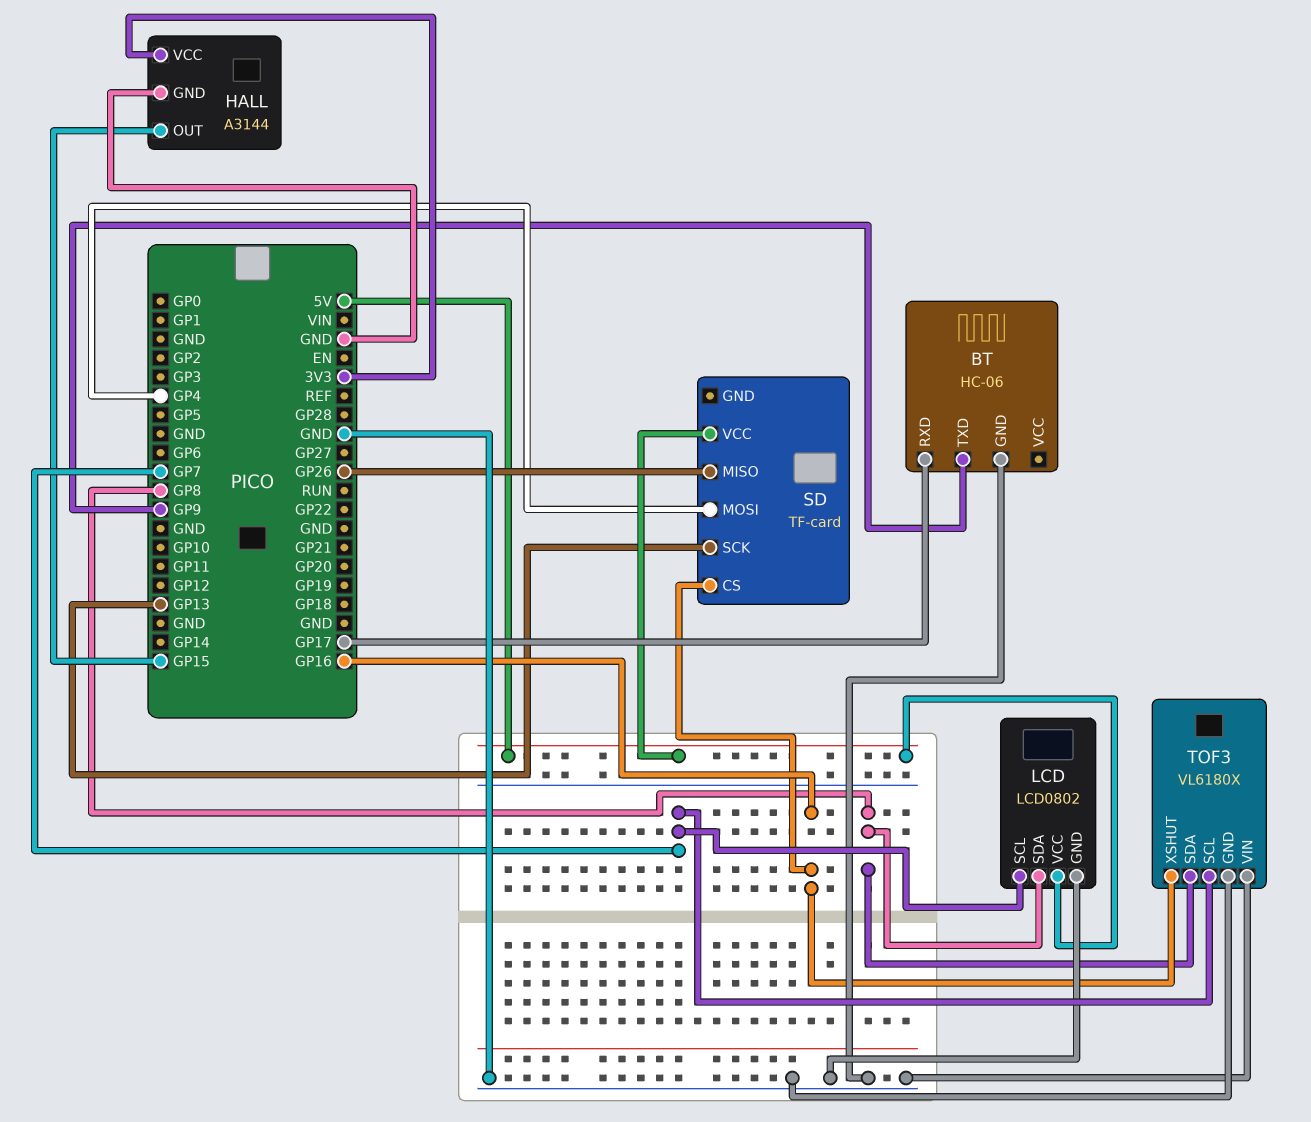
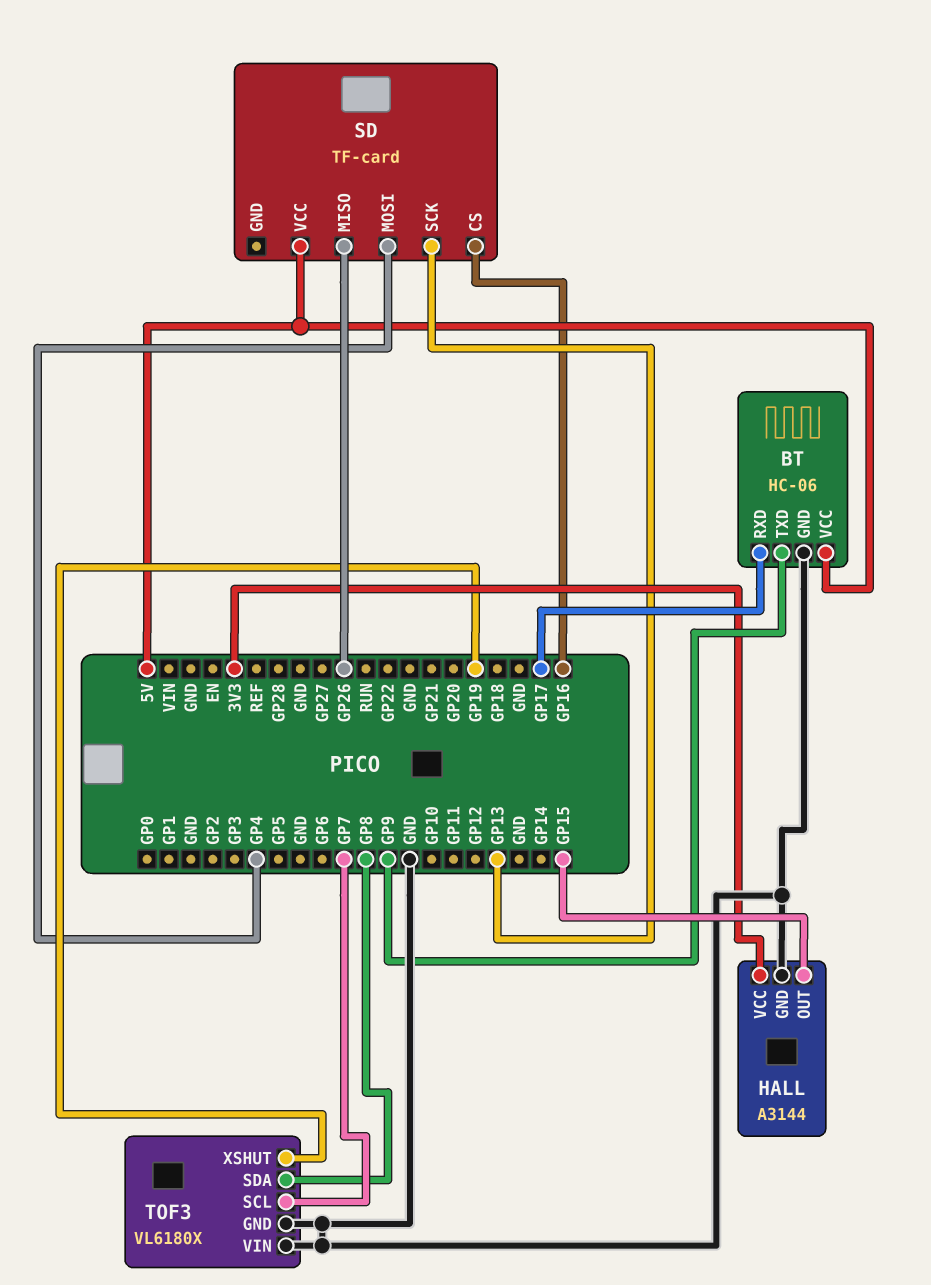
BT pin VCC: none -> 5V
LCD: LCD0802 -> none
LCD pin GND: GND -> none
LCD pin SCL: GP7 -> none
LCD pin SDA: GP8 -> none
LCD pin VCC: 5V -> none
TOF3 pin XSHUT: GP16 -> GP19

